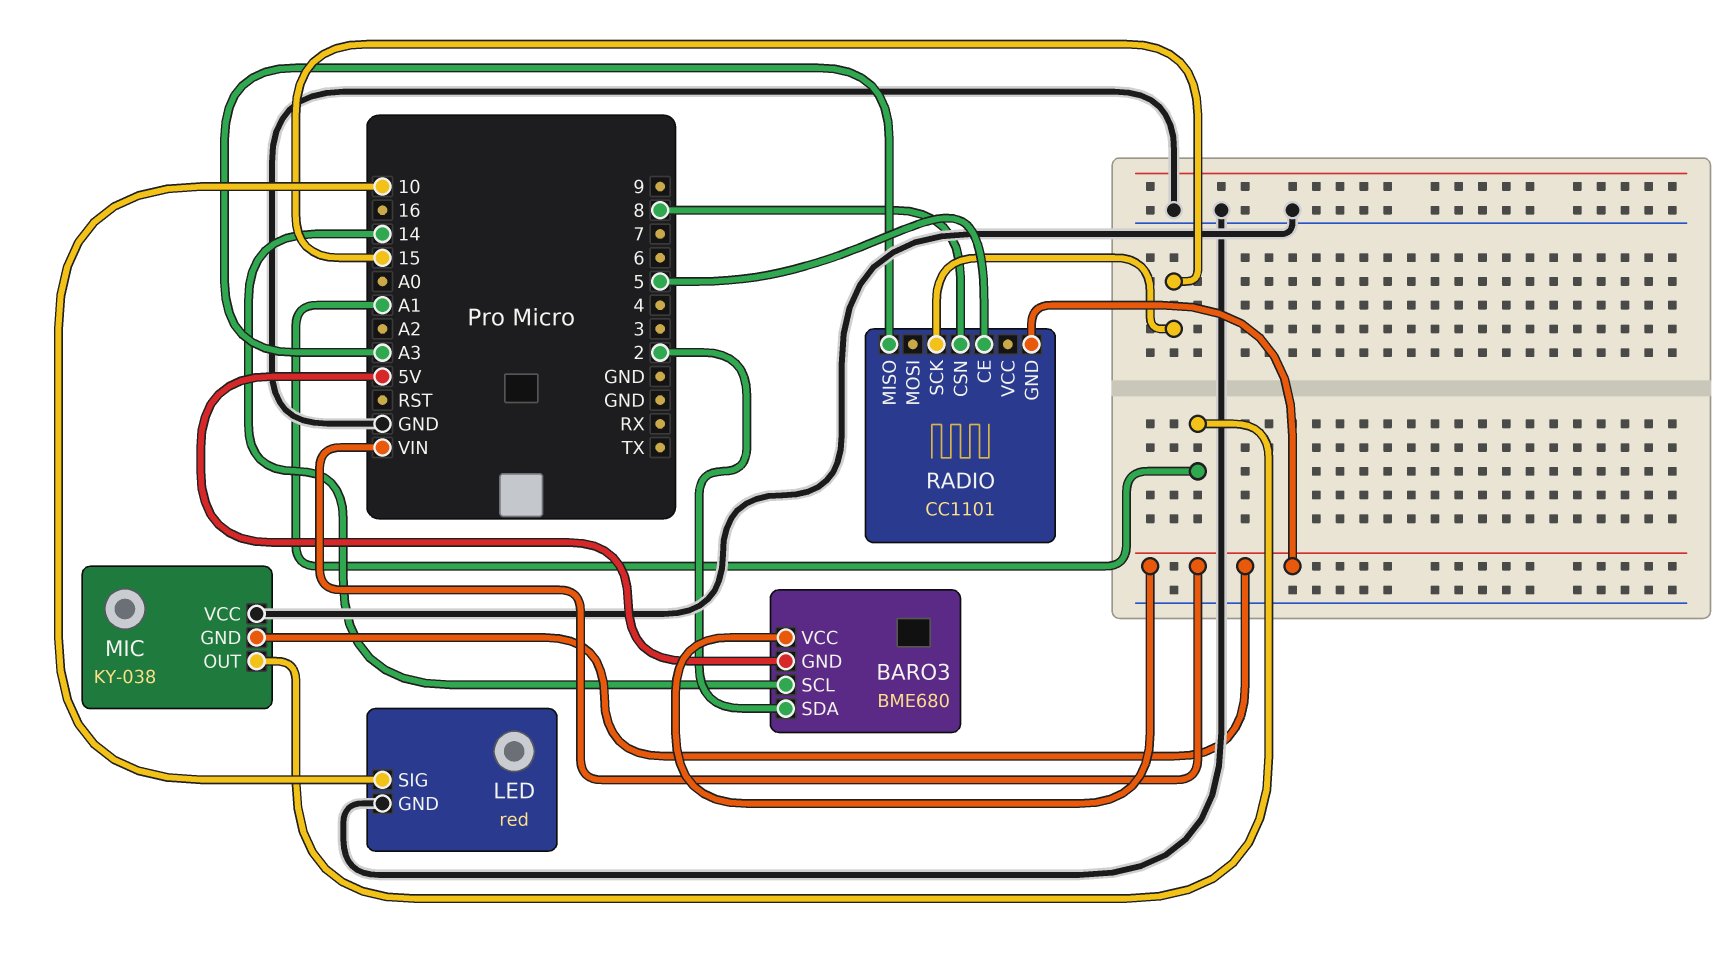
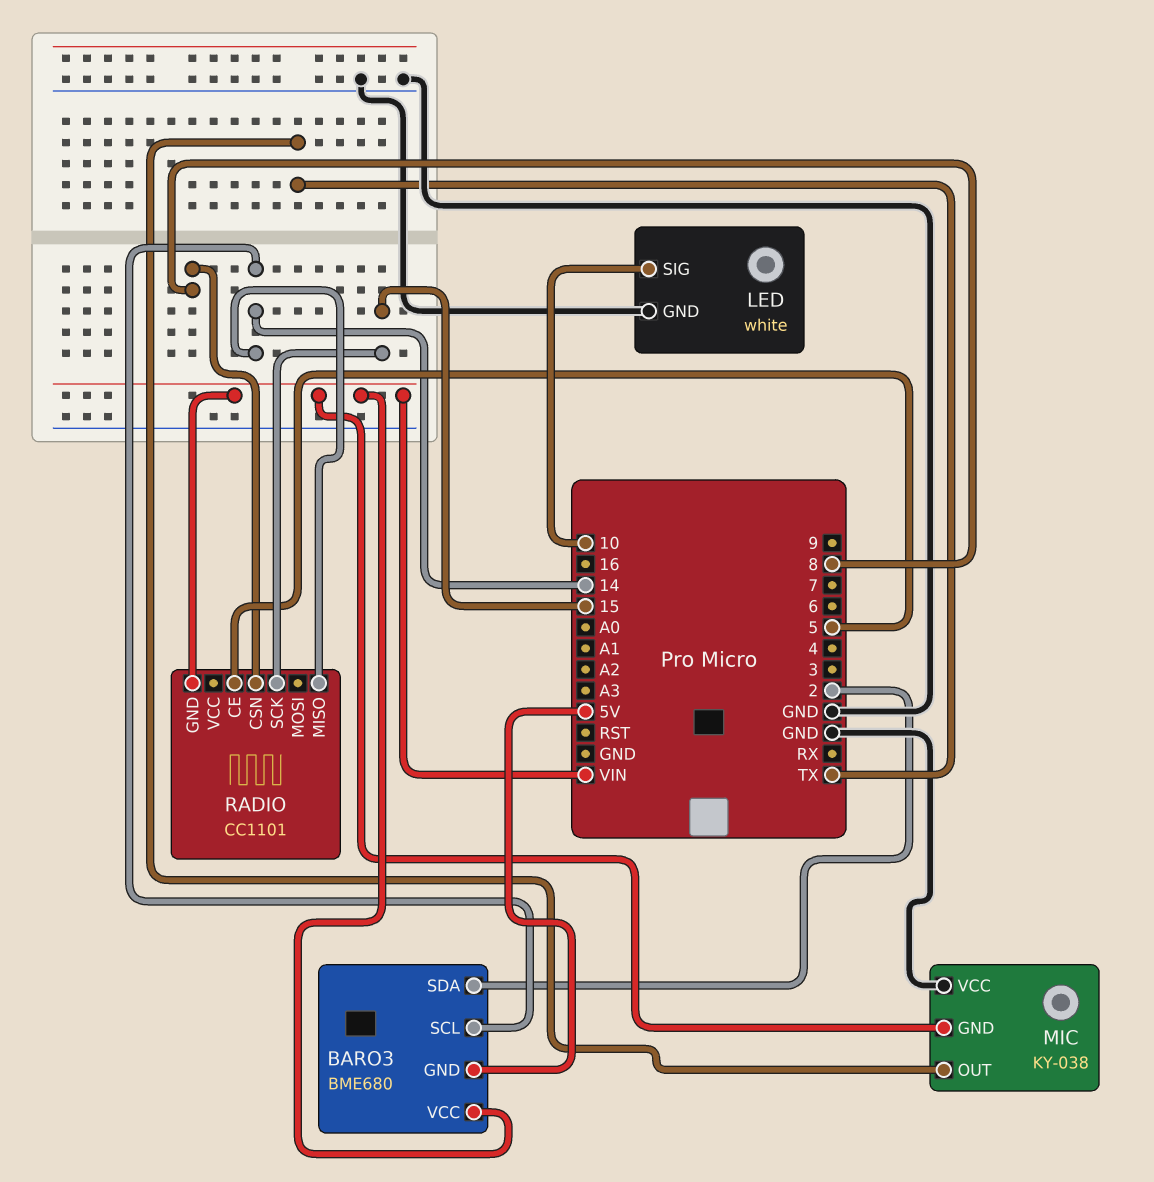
LED: red -> white
MIC pin OUT: A1 -> TX
RADIO pin MISO: A3 -> 14

